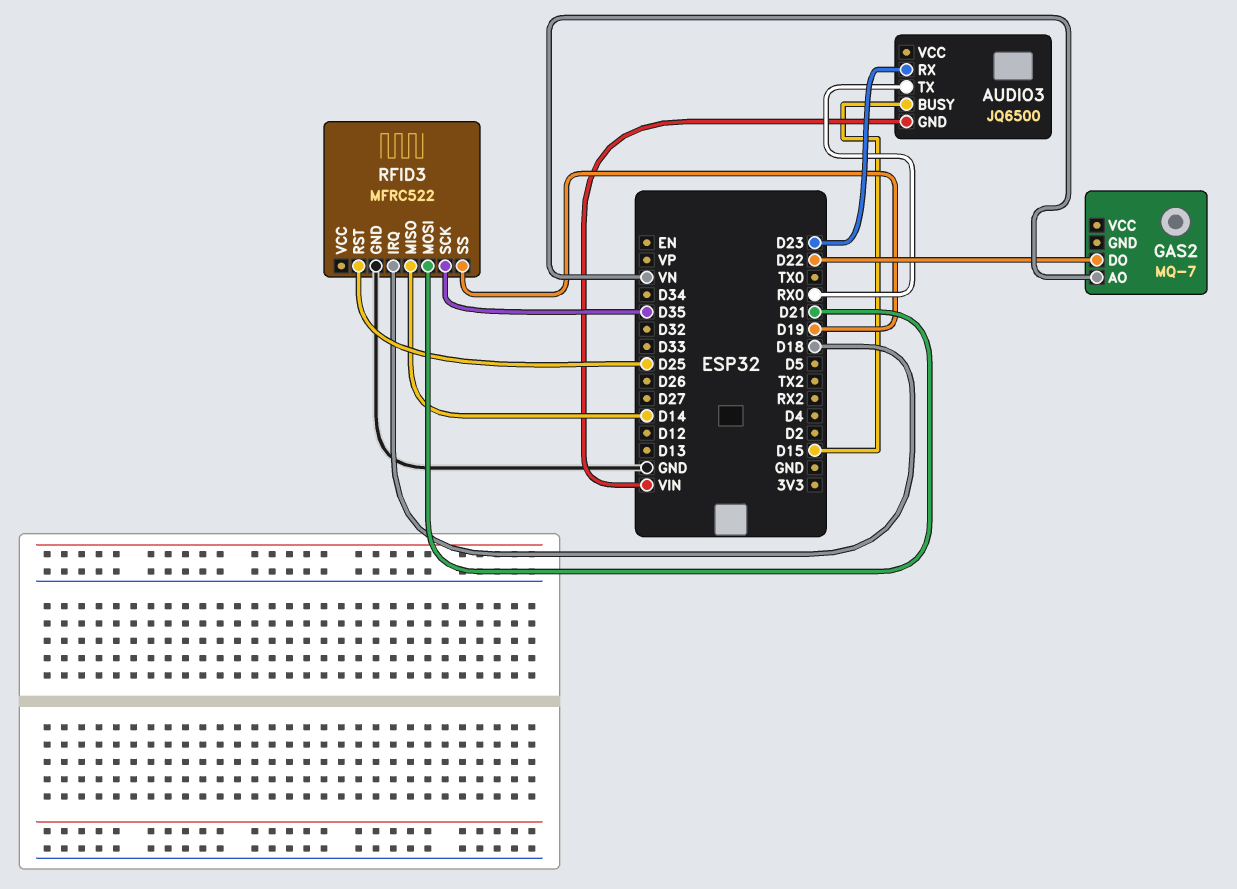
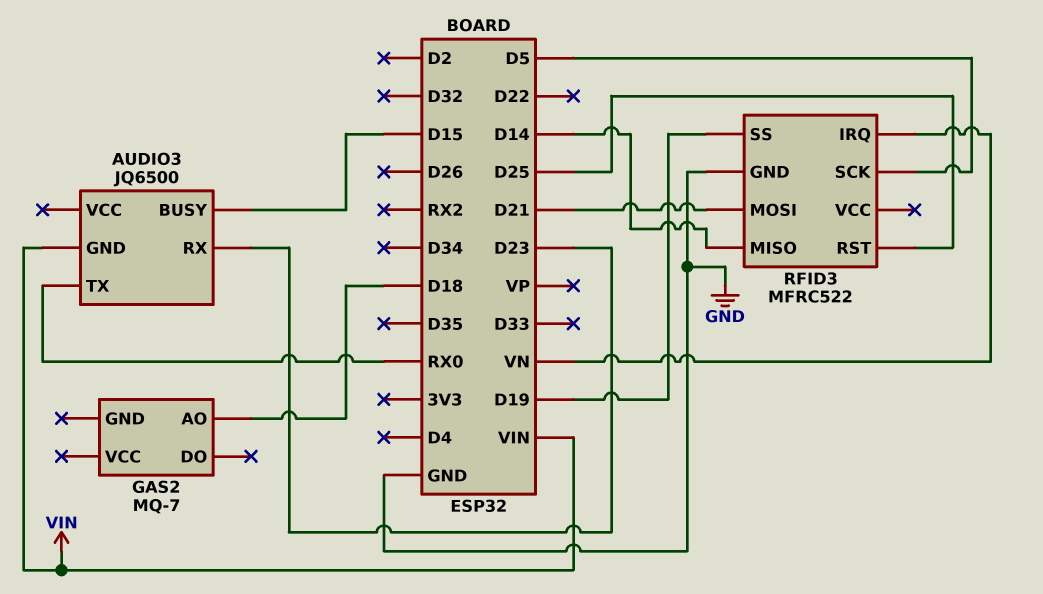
GAS2 pin AO: VN -> D18
GAS2 pin DO: D22 -> none
RFID3 pin IRQ: D18 -> VN
RFID3 pin SCK: D35 -> D5

